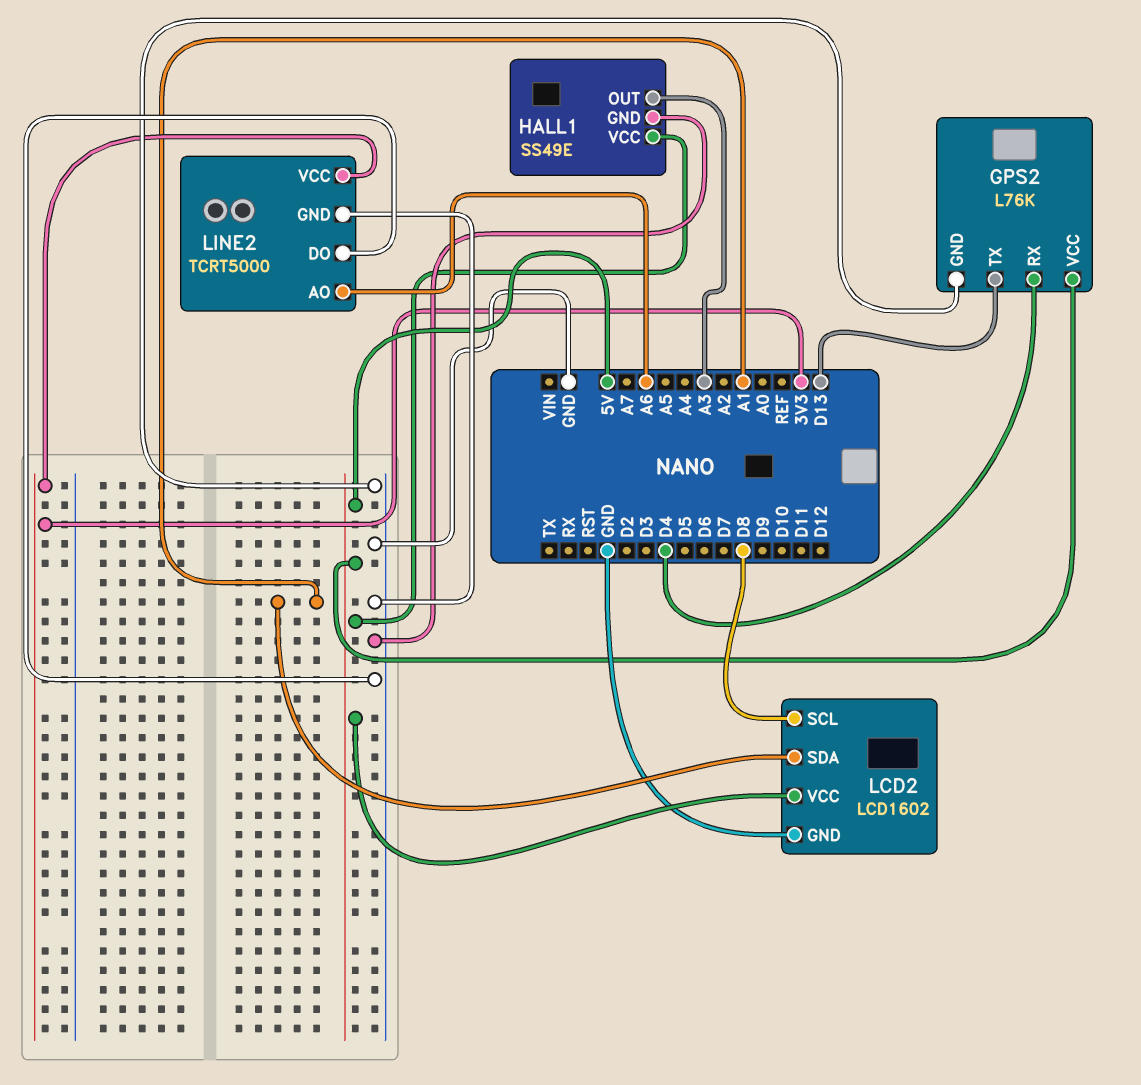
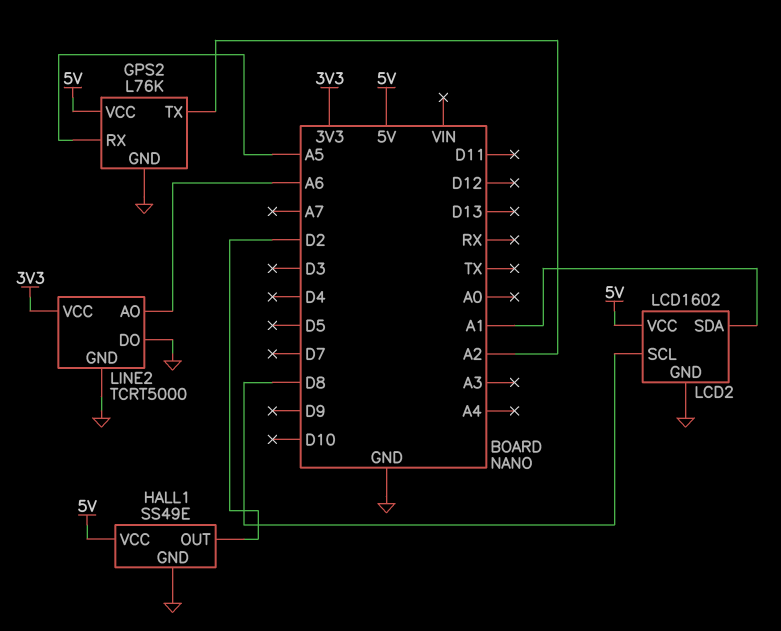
GPS2 pin RX: D4 -> A5
GPS2 pin TX: D13 -> A2
HALL1 pin OUT: A3 -> D2

